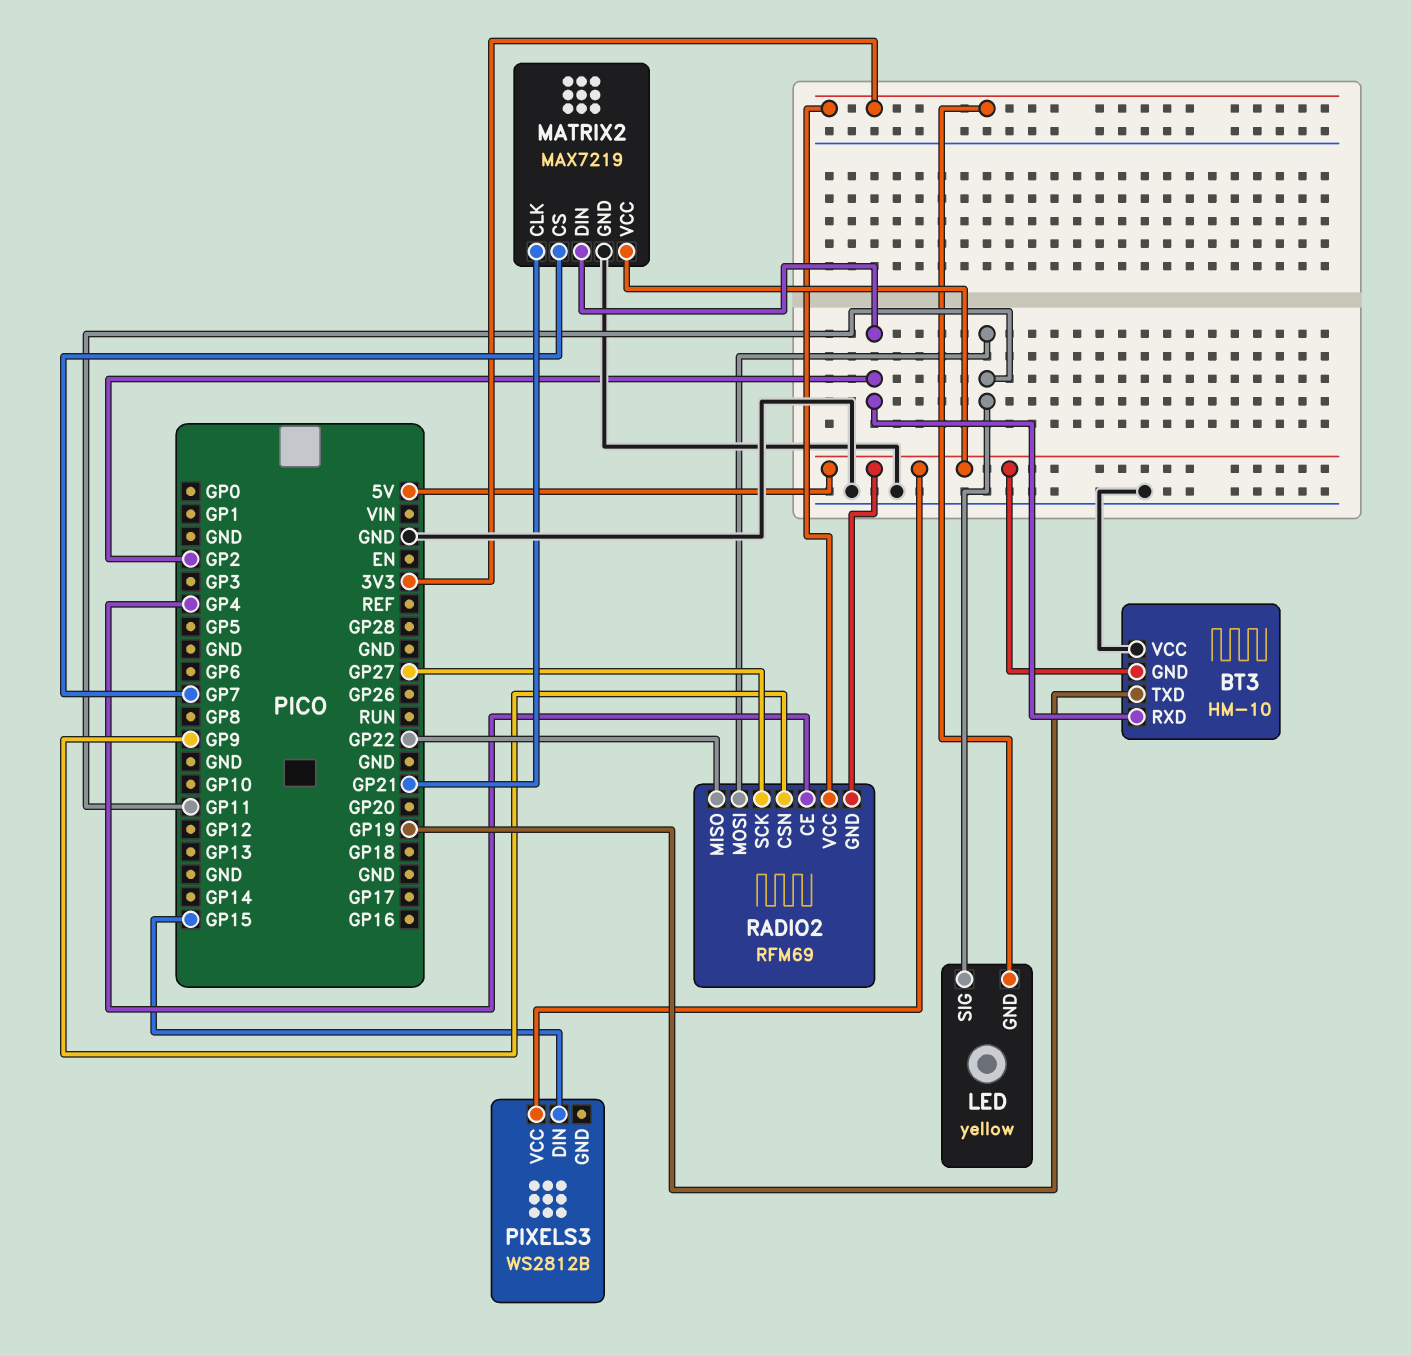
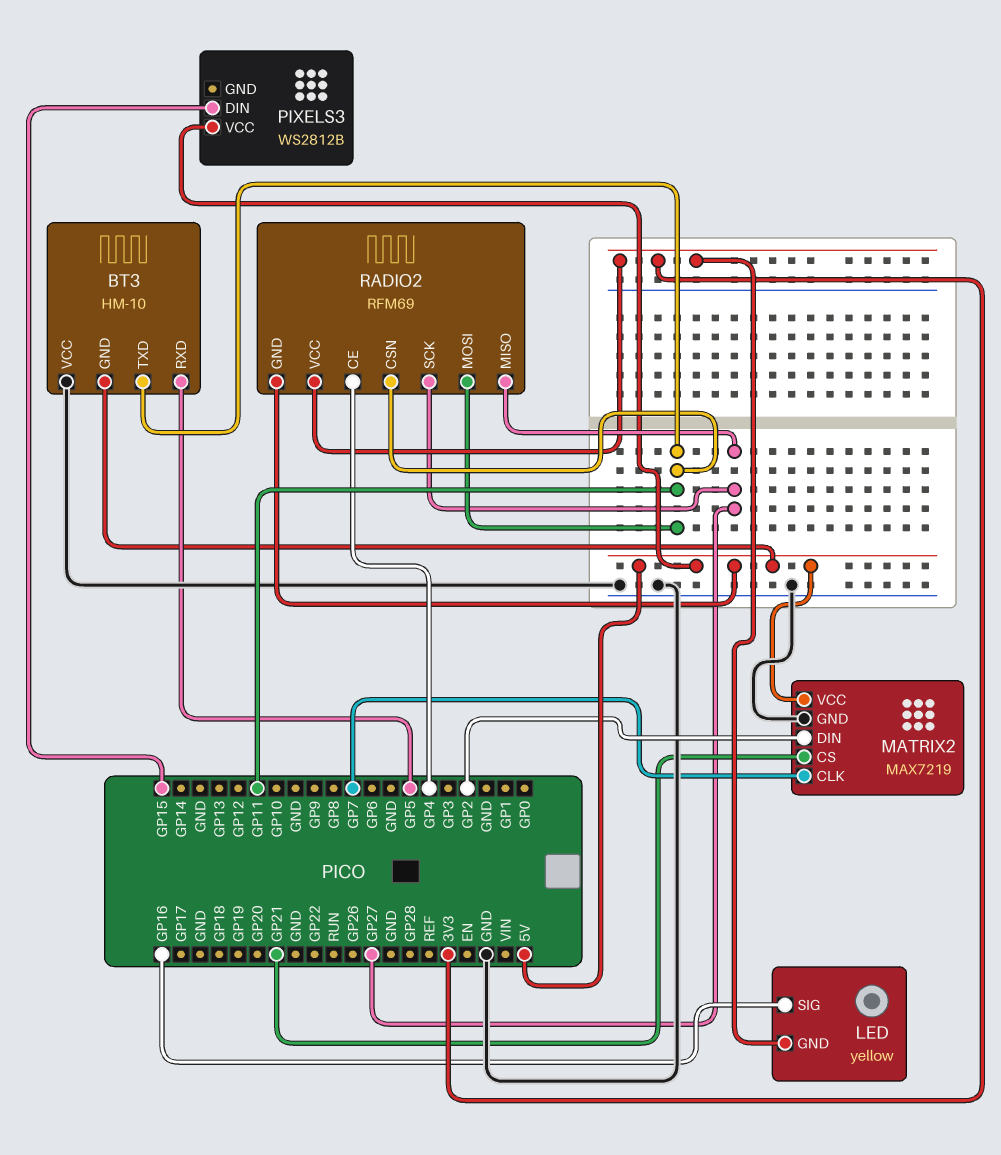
BT3 pin RXD: GP2 -> GP5
BT3 pin TXD: GP19 -> GP11
LED pin SIG: GP11 -> GP16
MATRIX2 pin CLK: GP21 -> GP7
MATRIX2 pin CS: GP7 -> GP21
RADIO2 pin CSN: GP9 -> GP11
RADIO2 pin MISO: GP22 -> GP27

